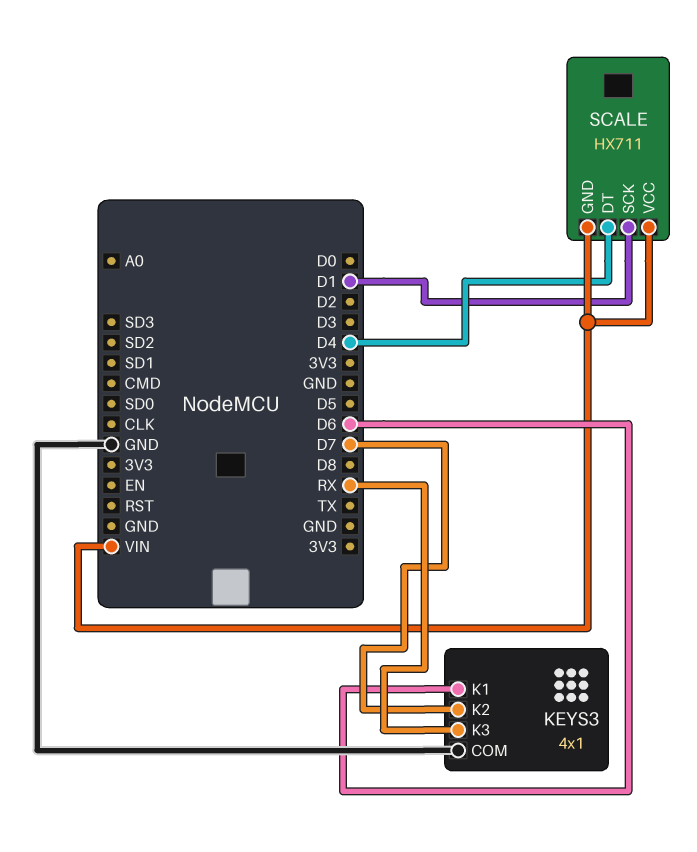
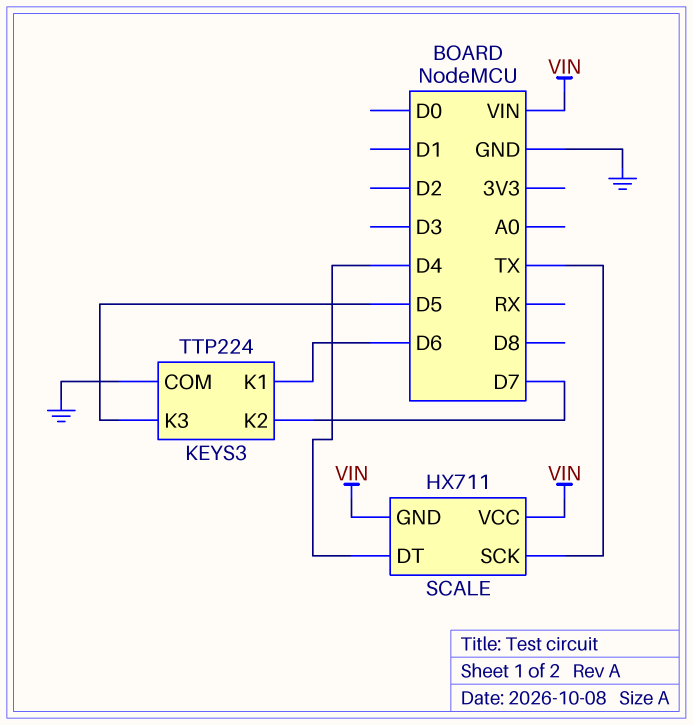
KEYS3: 4x1 -> TTP224
KEYS3 pin K3: RX -> D5
SCALE pin SCK: D1 -> TX

